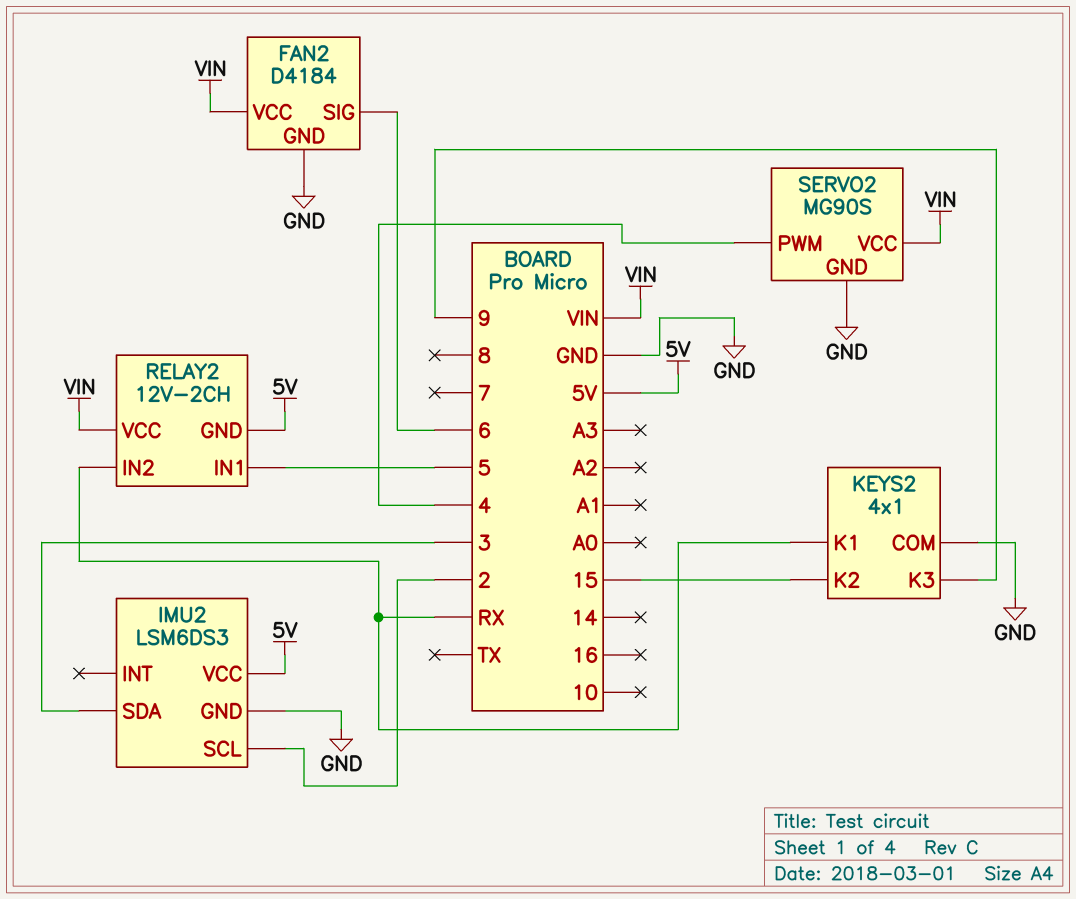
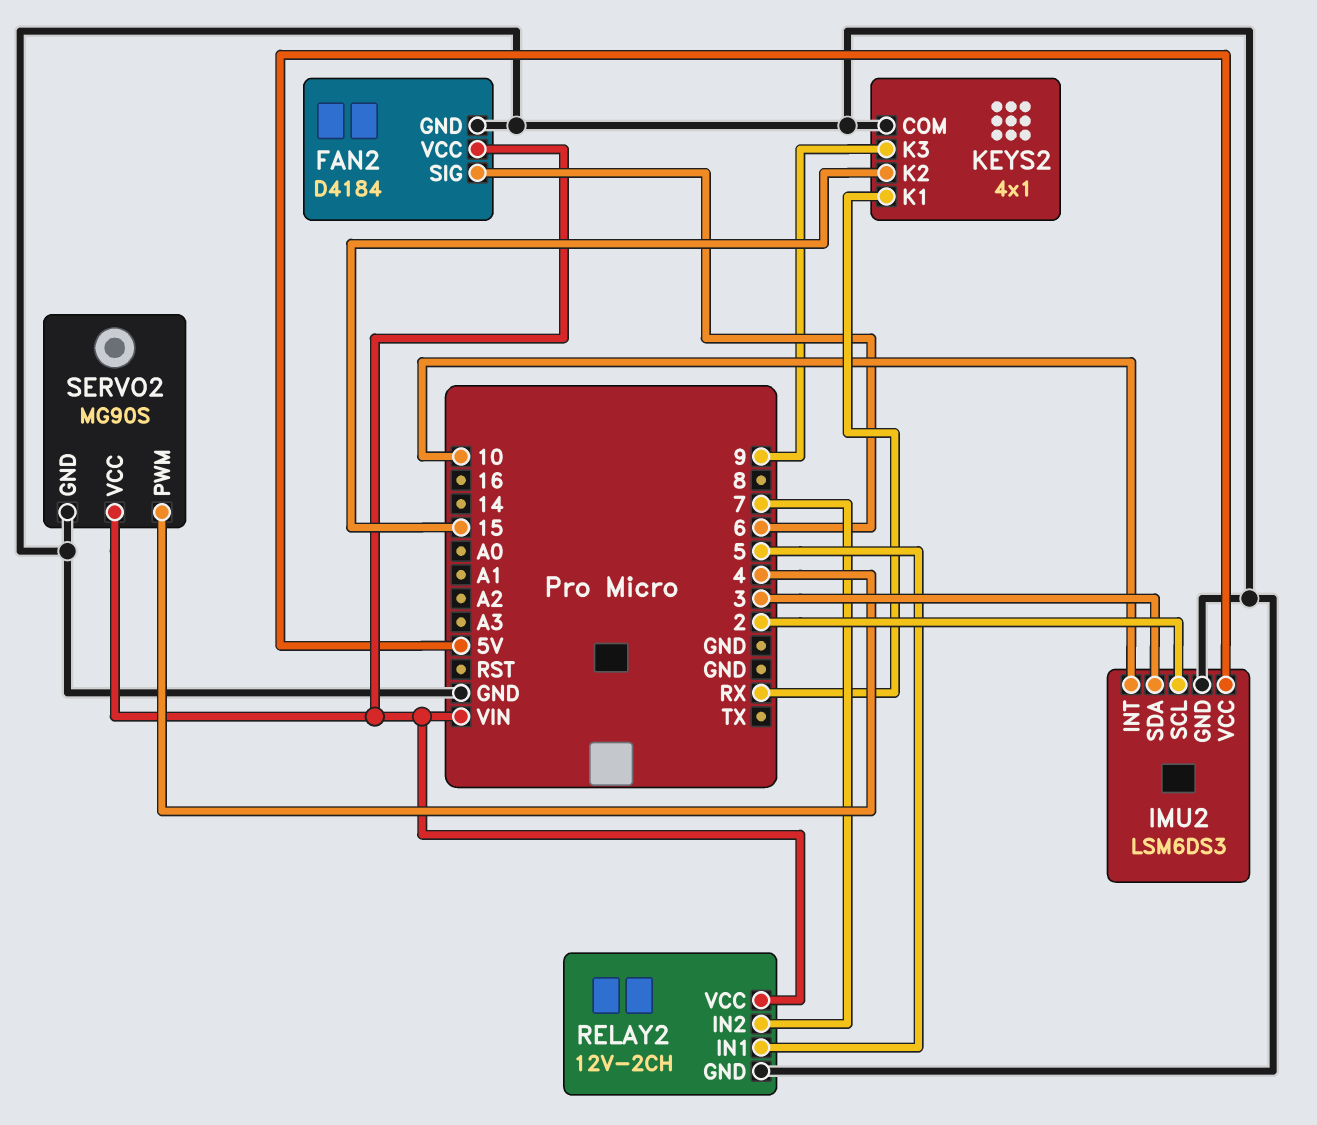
IMU2 pin INT: none -> 10
RELAY2 pin GND: 5V -> GND
RELAY2 pin IN2: RX -> 7

